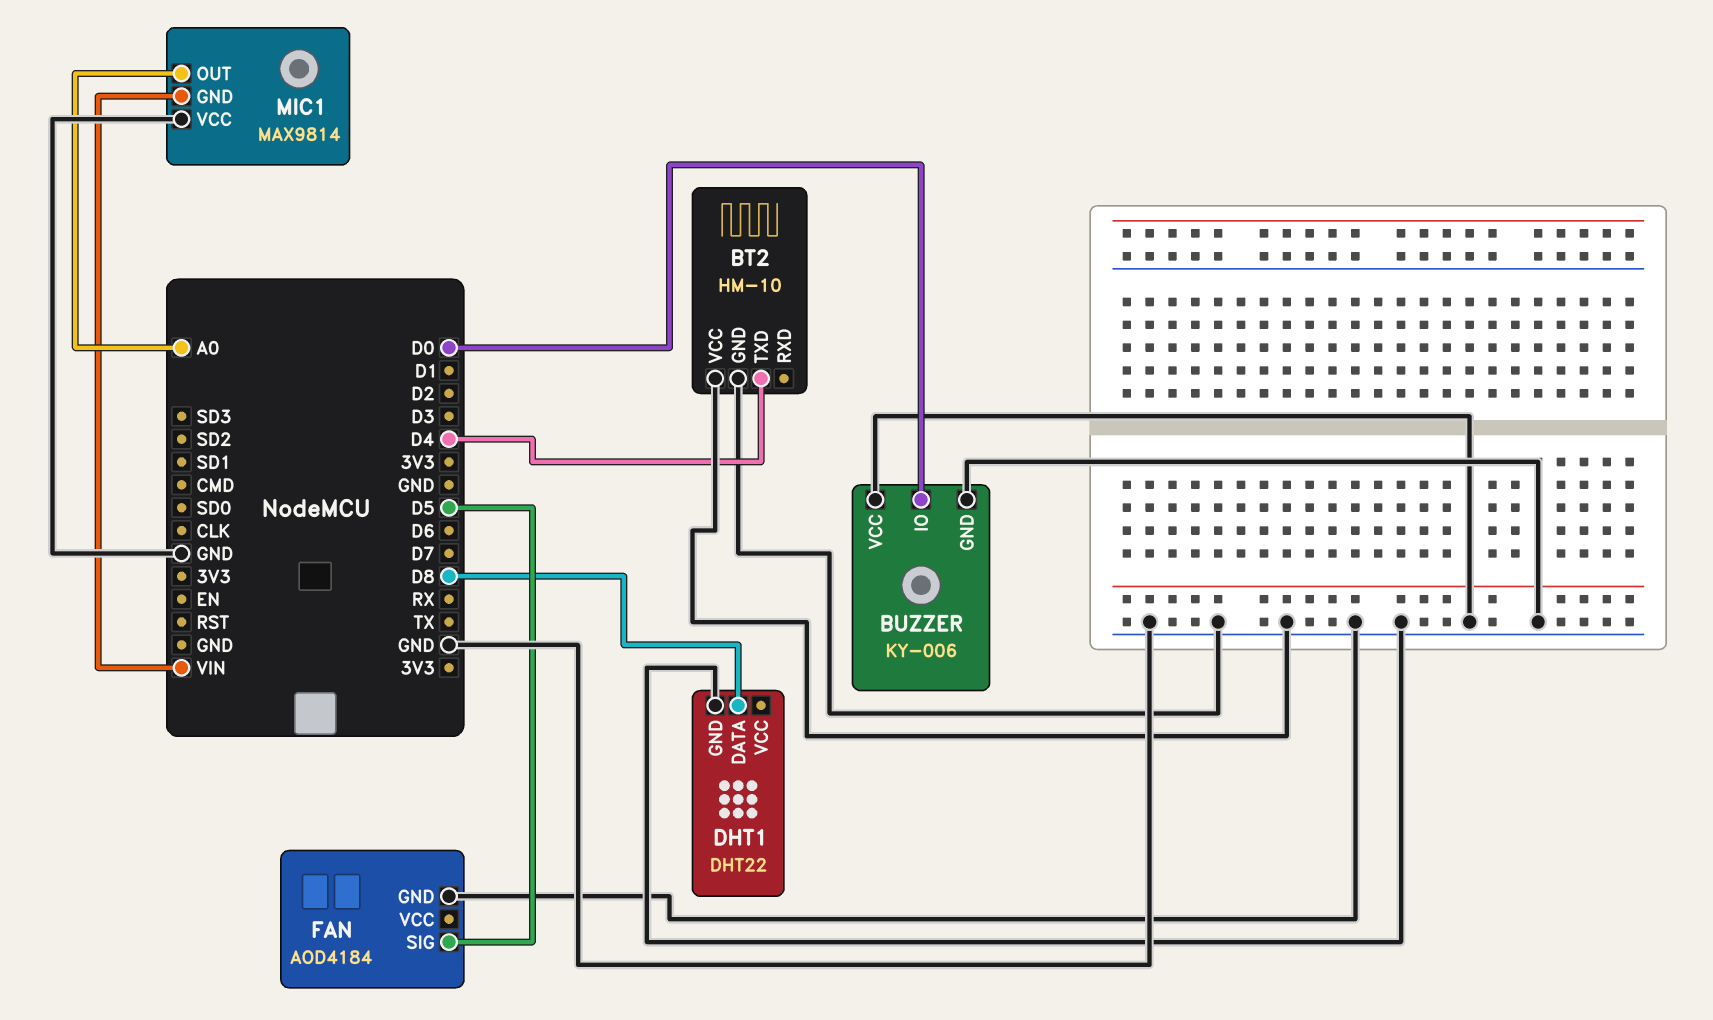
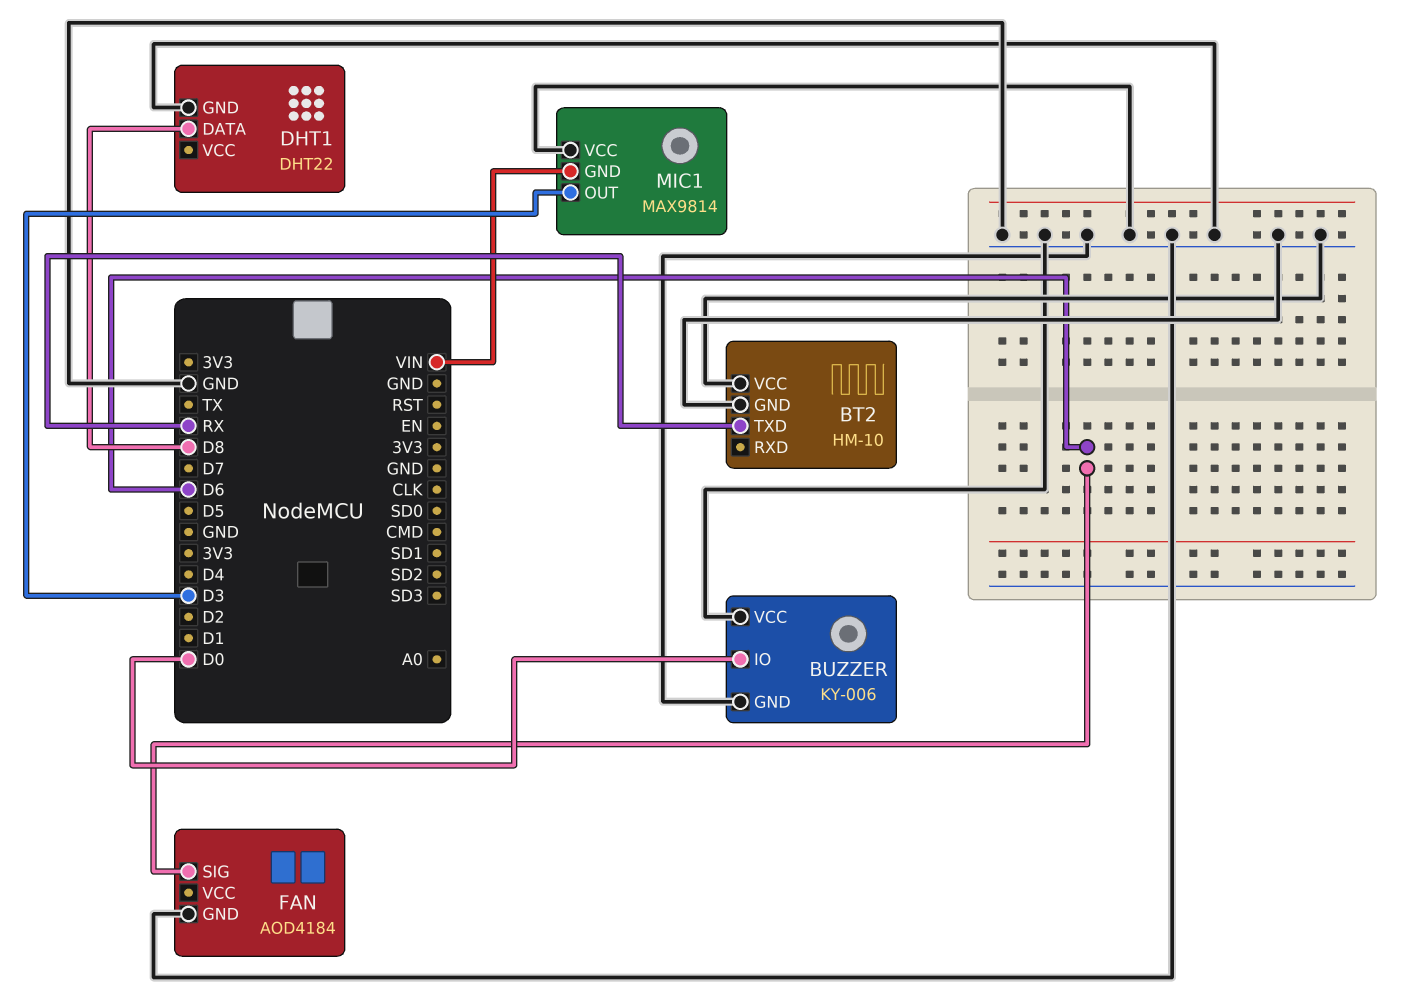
BT2 pin TXD: D4 -> RX
FAN pin SIG: D5 -> D6
MIC1 pin OUT: A0 -> D3

